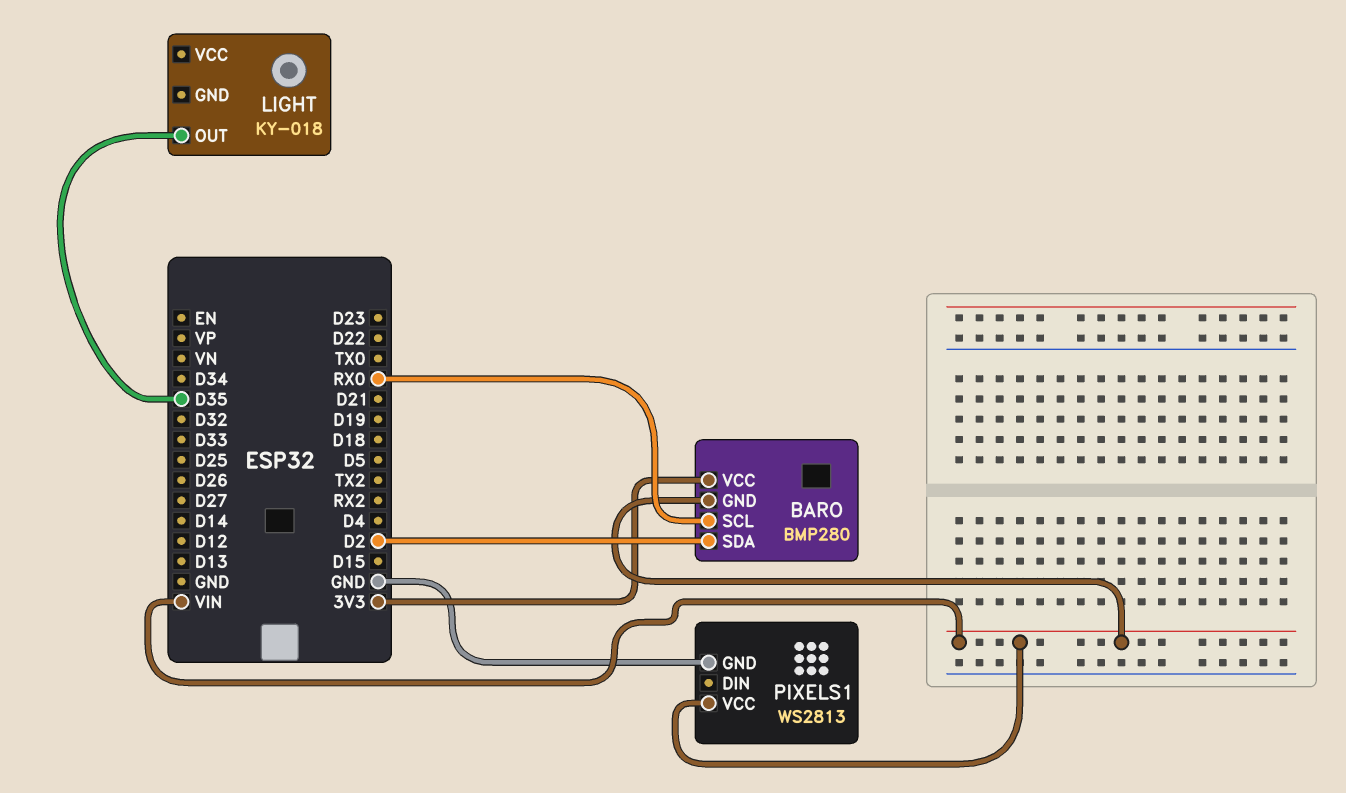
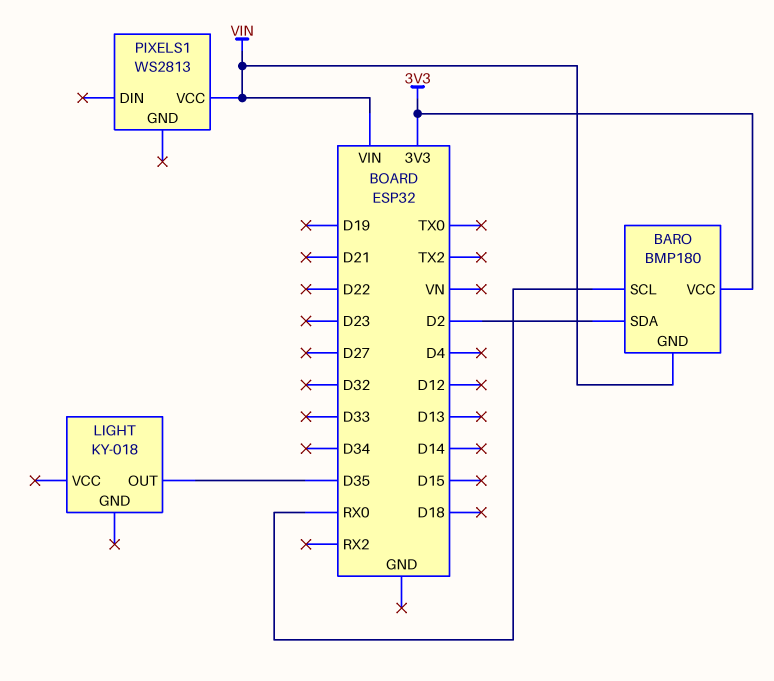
BARO: BMP280 -> BMP180
PIXELS1 pin GND: GND -> none

